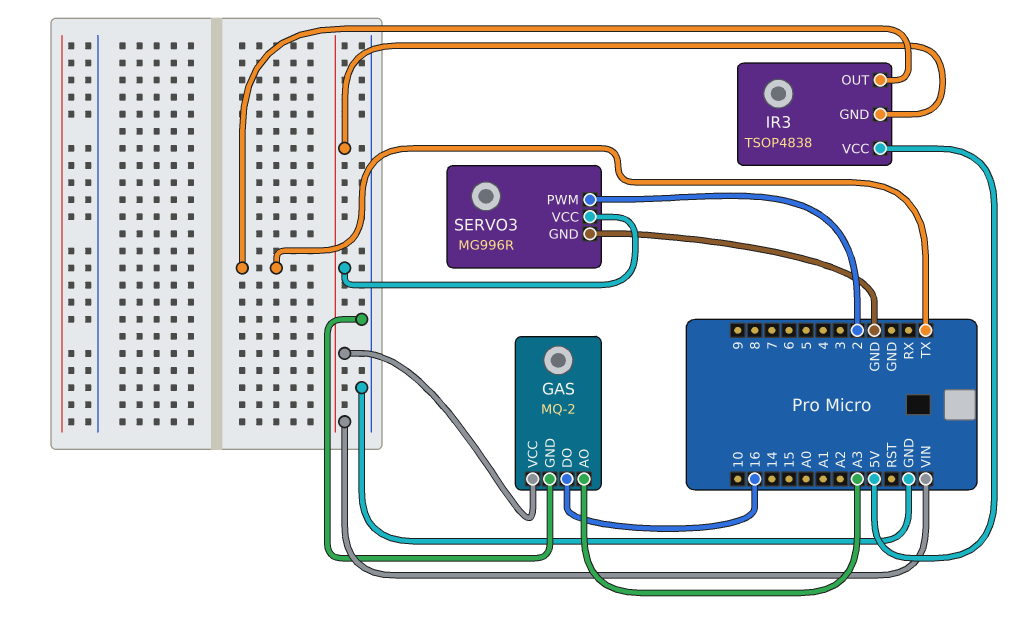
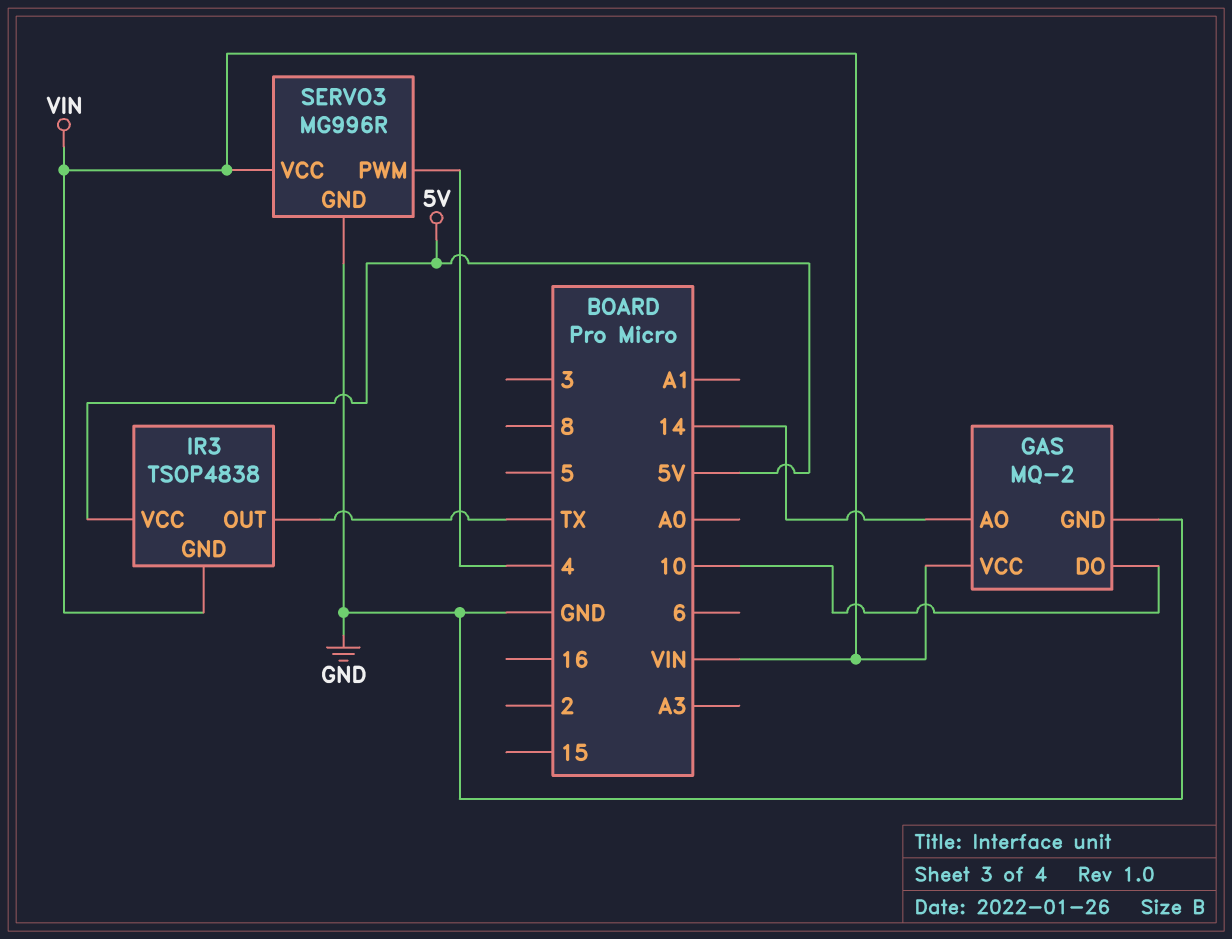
GAS pin AO: A3 -> 14
GAS pin DO: 16 -> 10
SERVO3 pin PWM: 2 -> 4

